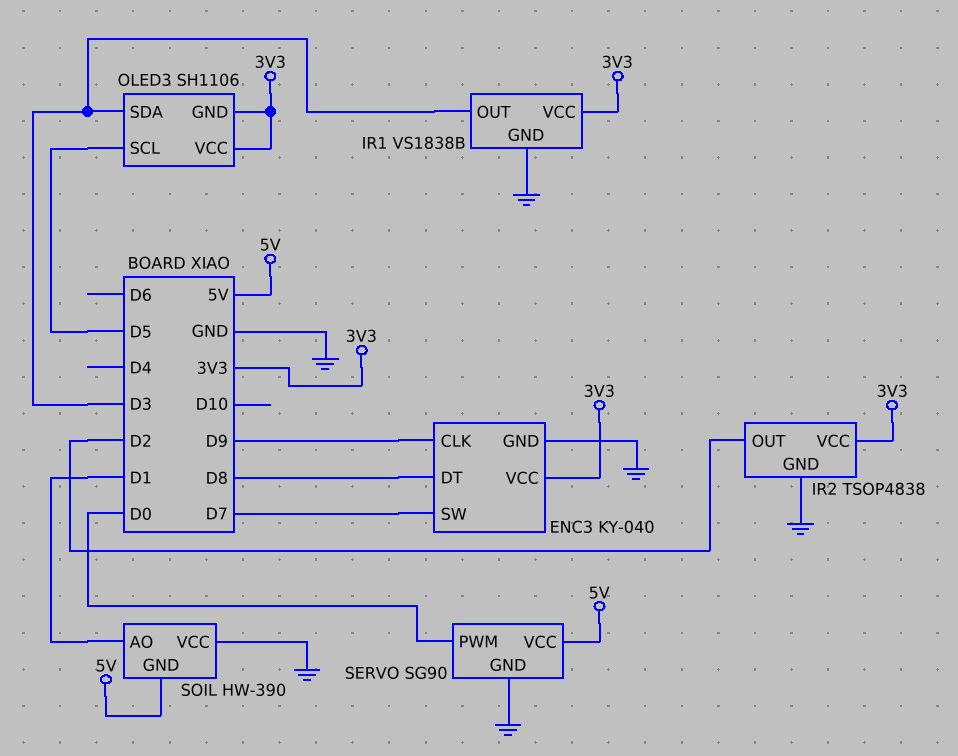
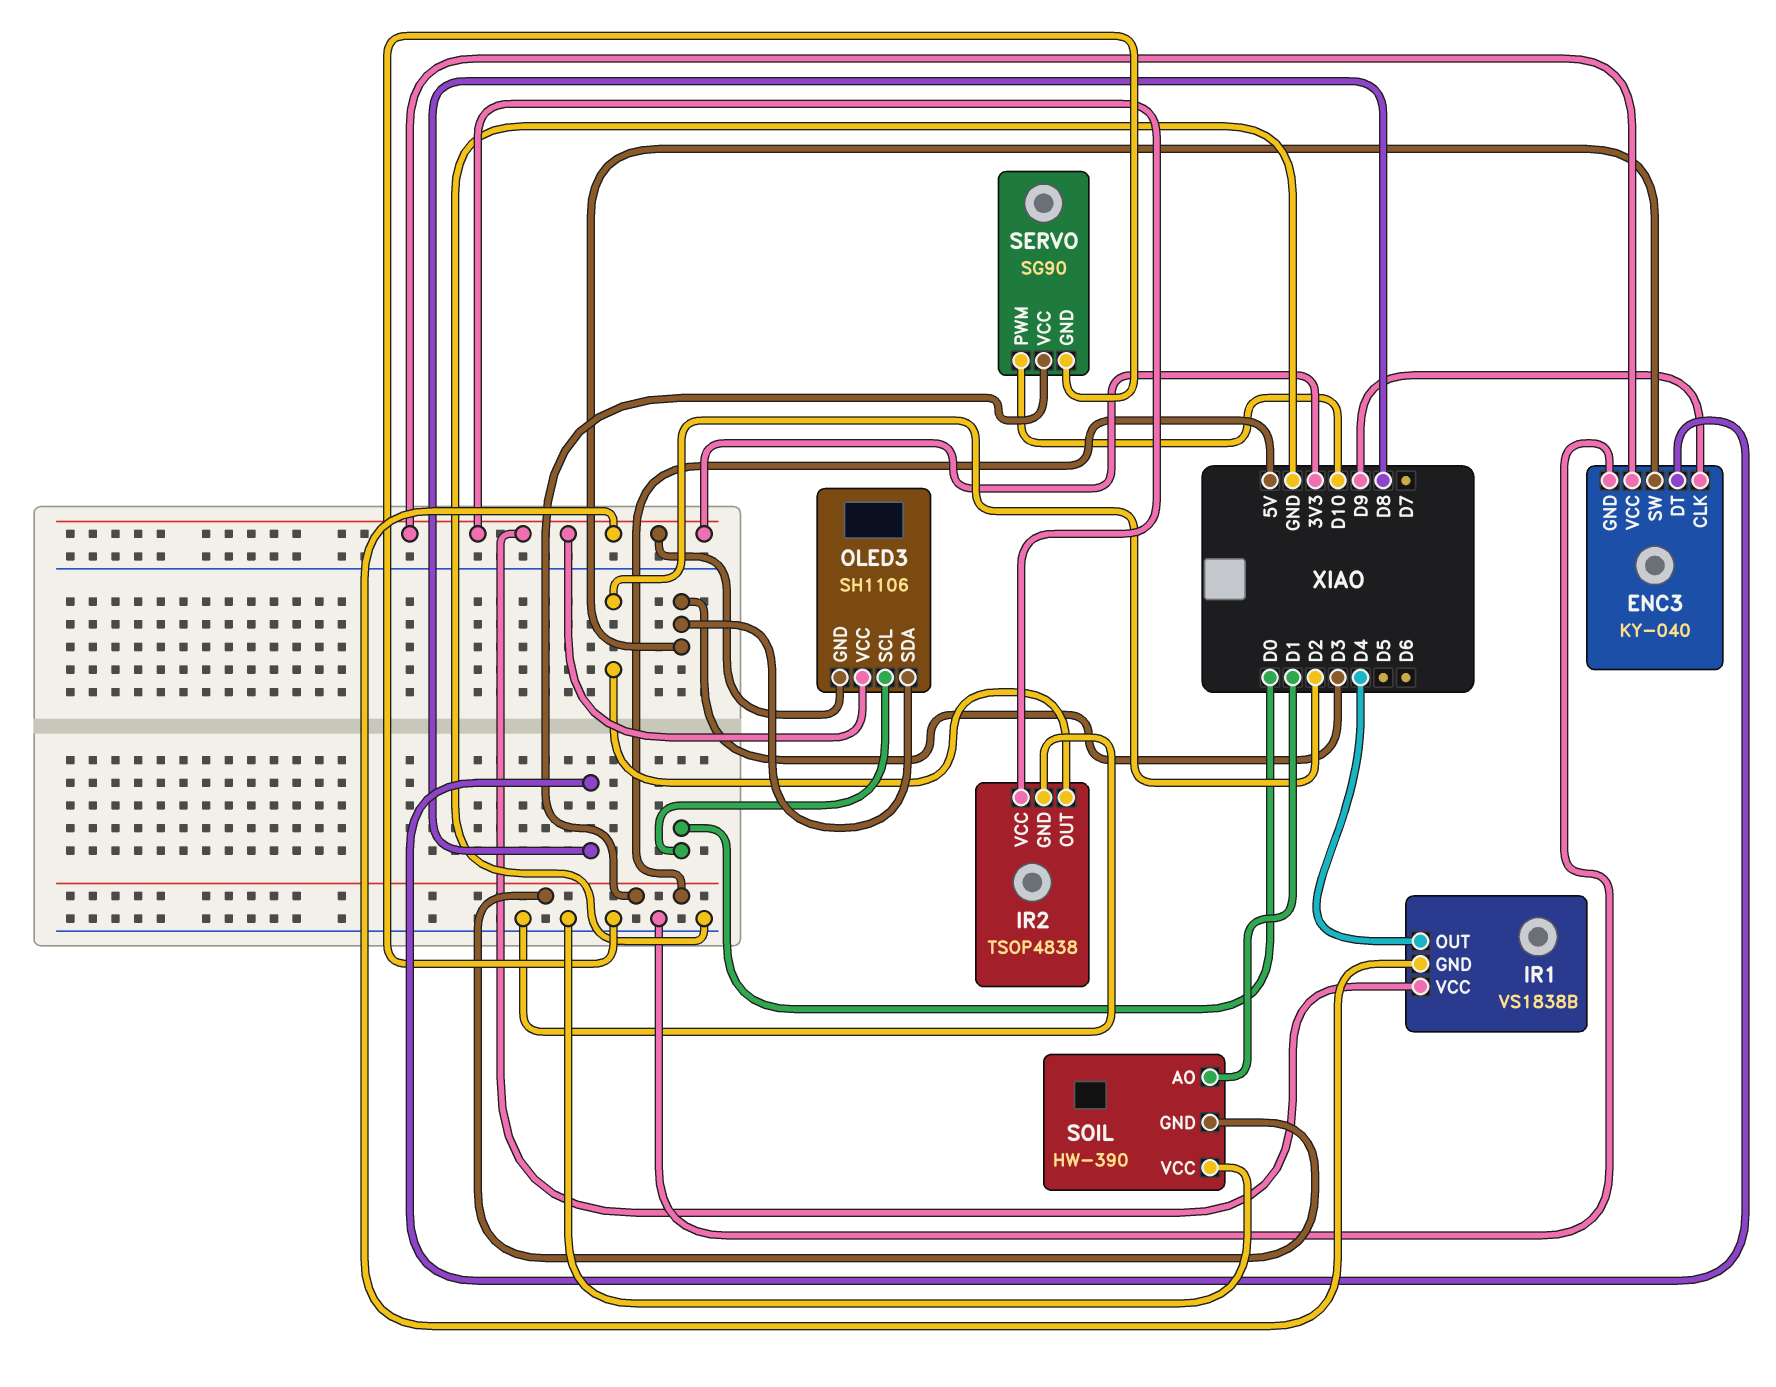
ENC3 pin SW: D7 -> D3
IR1 pin GND: GND -> 3V3
IR1 pin OUT: D3 -> D4
OLED3 pin SCL: D5 -> D0
SERVO pin PWM: D0 -> D10

